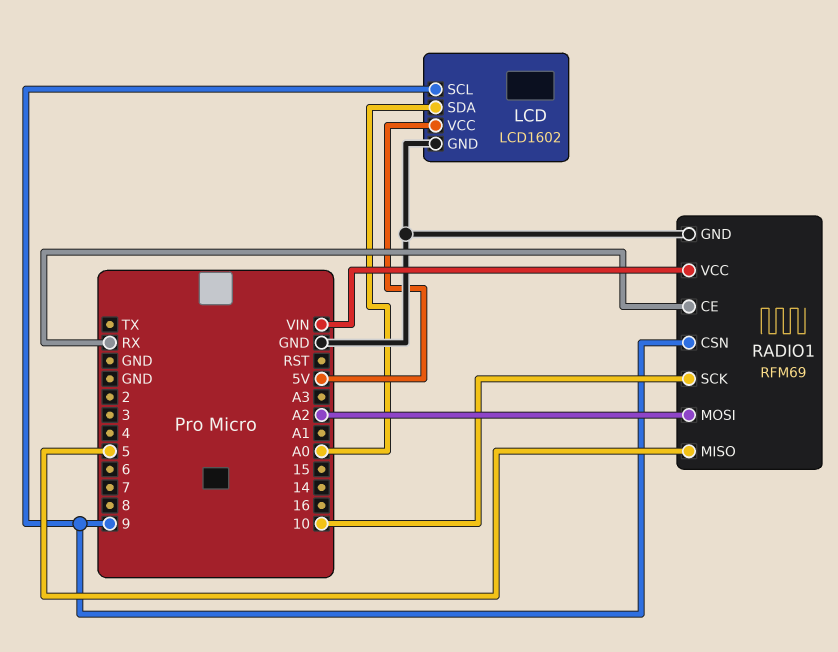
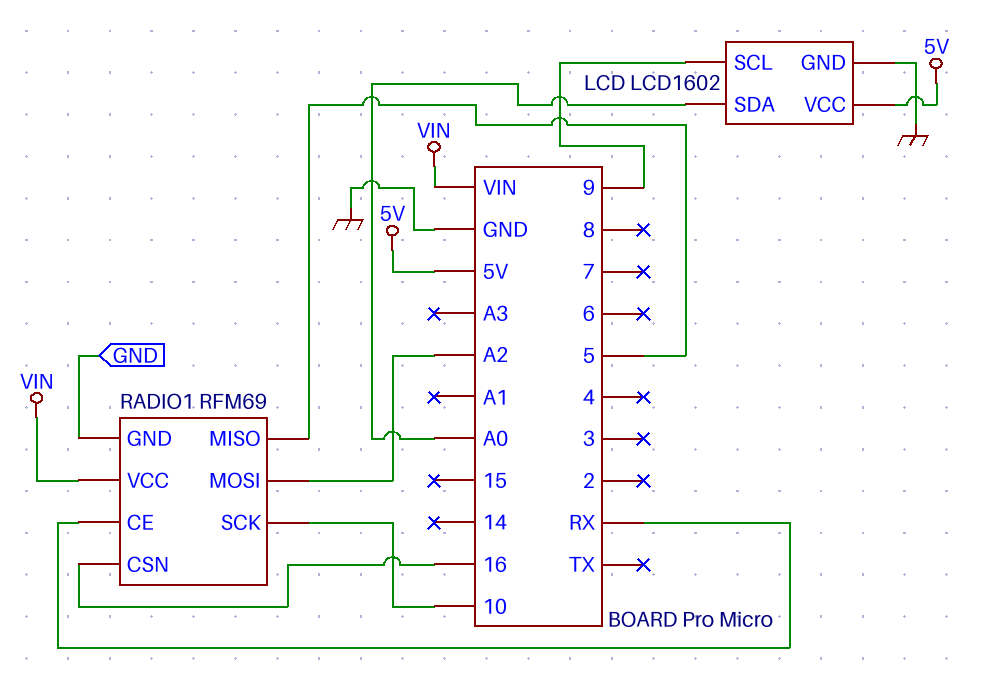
RADIO1 pin CSN: 9 -> 16

